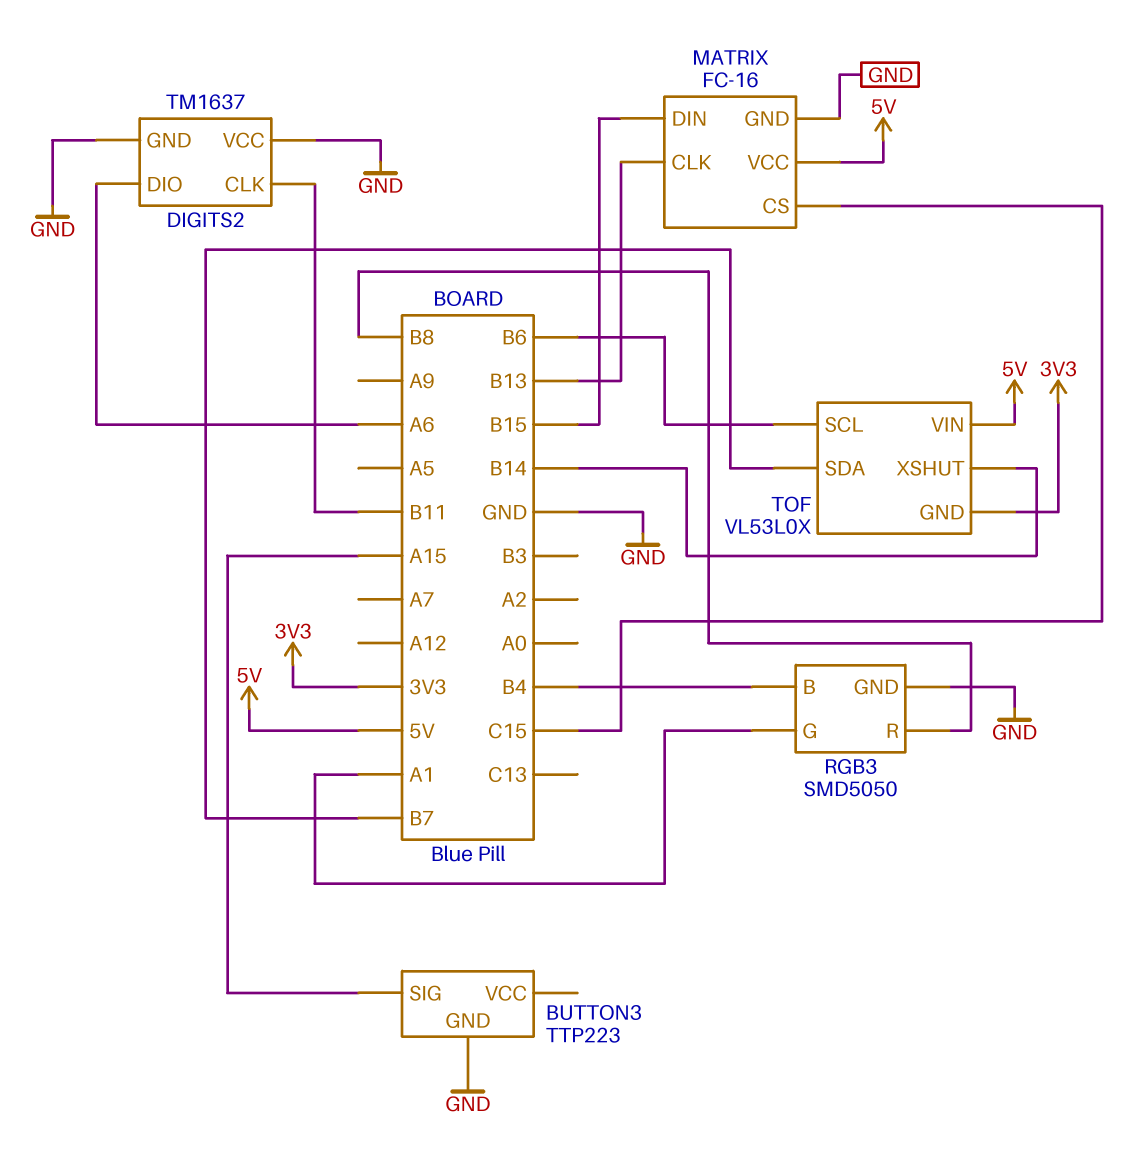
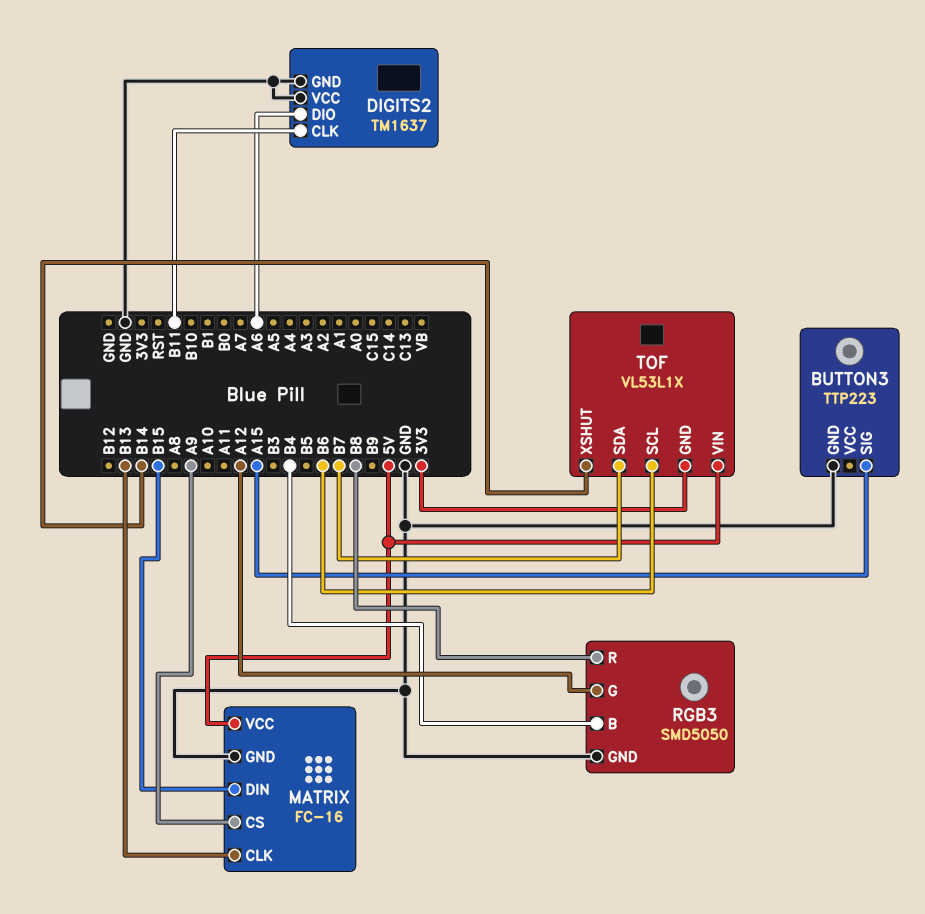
MATRIX pin CS: C15 -> A9
RGB3 pin G: A1 -> A12
TOF: VL53L0X -> VL53L1X

